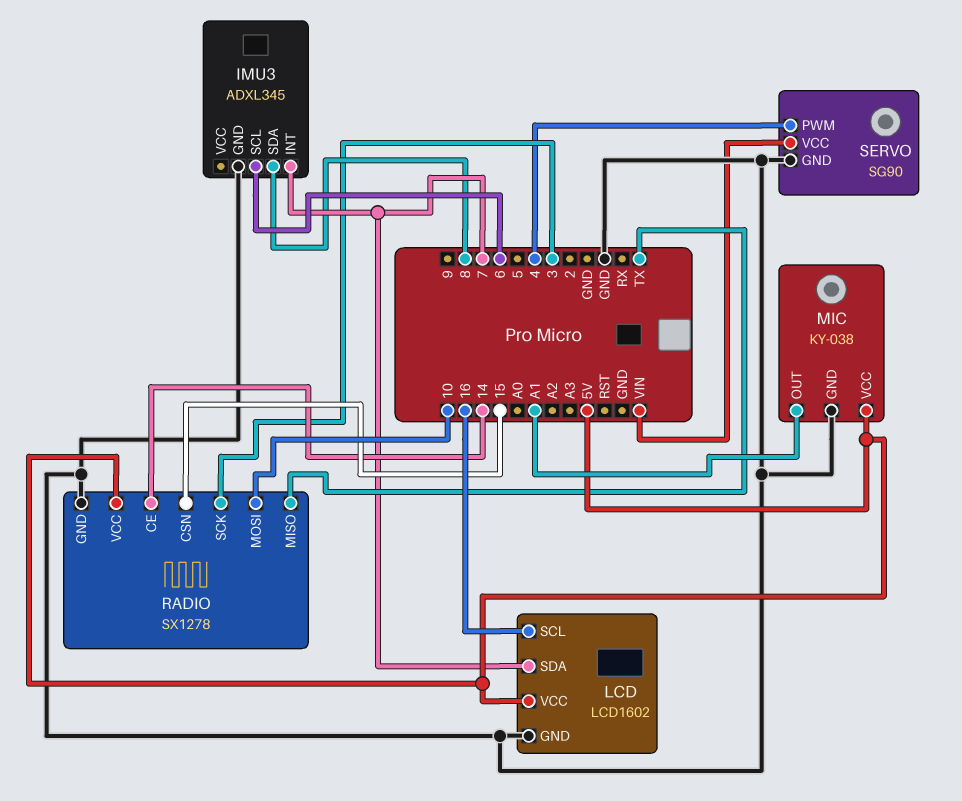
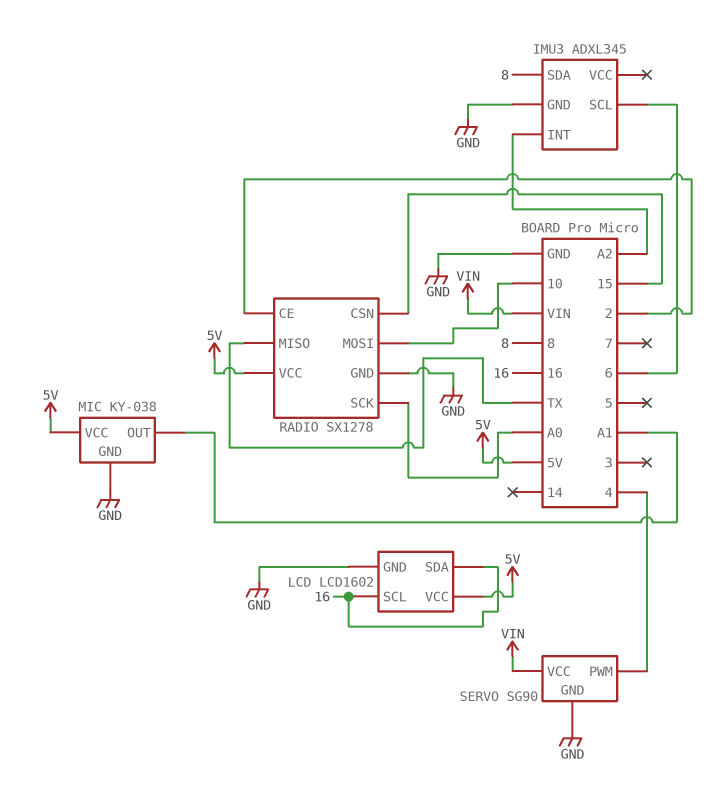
IMU3 pin INT: 7 -> A2
LCD pin SDA: 7 -> 16
RADIO pin CE: 14 -> 2
RADIO pin SCK: 3 -> A0

